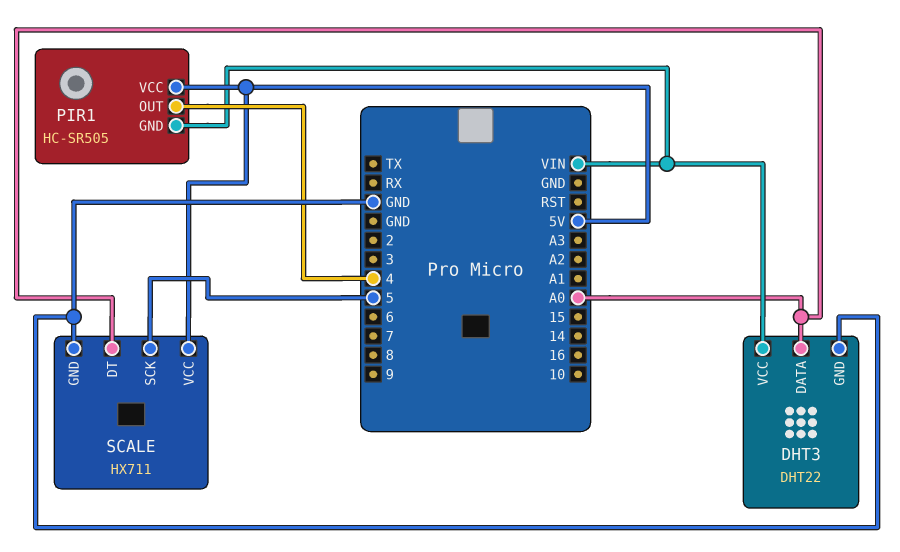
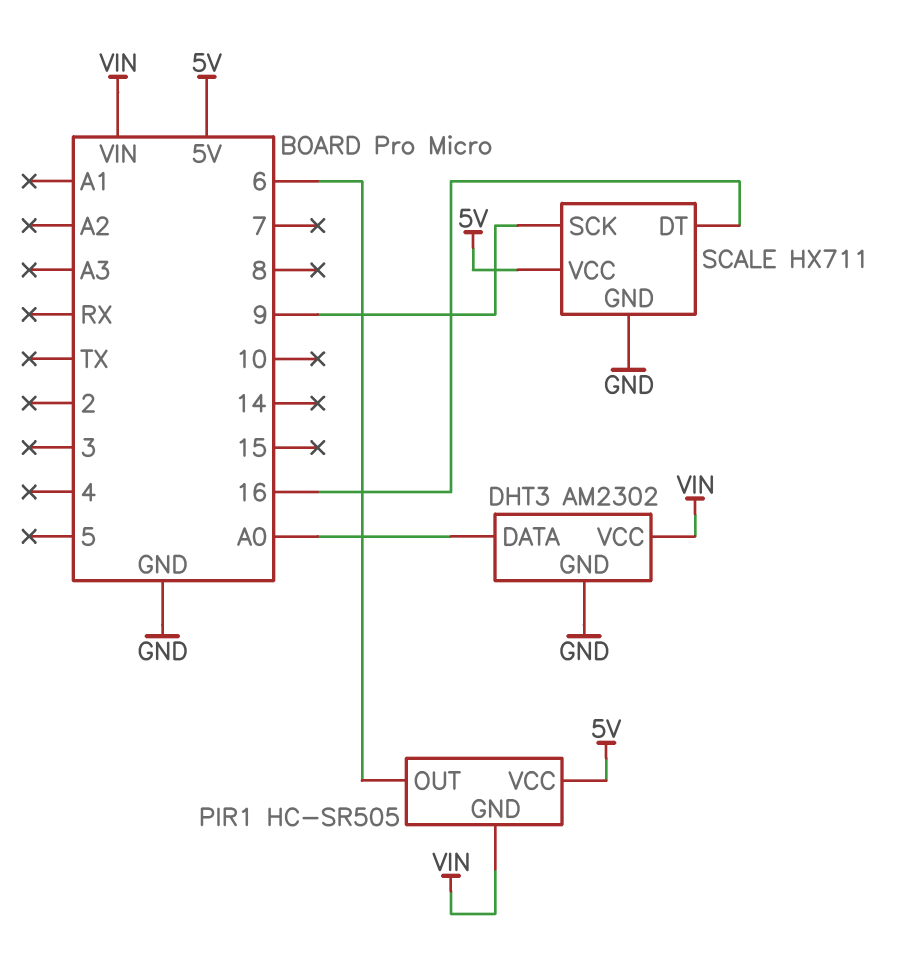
DHT3: DHT22 -> AM2302
PIR1 pin OUT: 4 -> 6
SCALE pin DT: A0 -> 16
SCALE pin SCK: 5 -> 9

